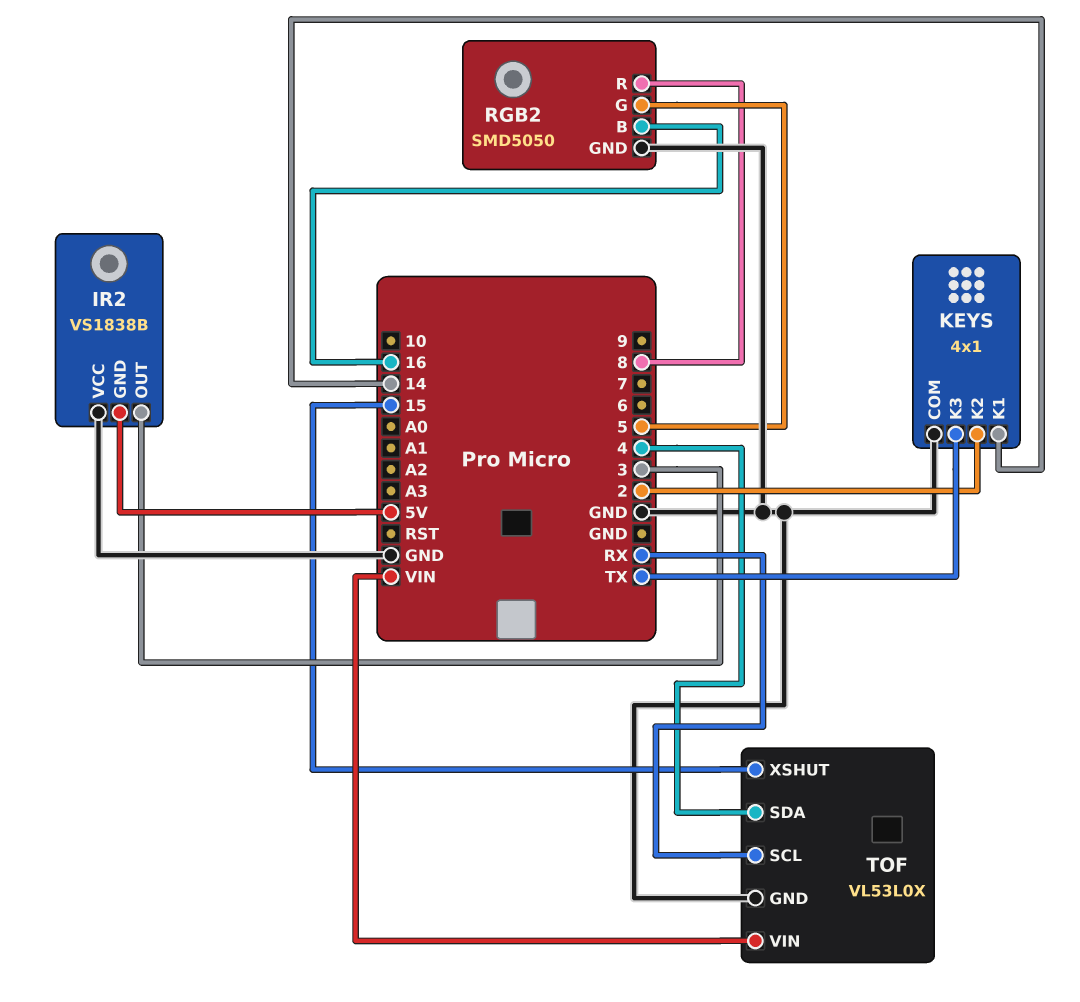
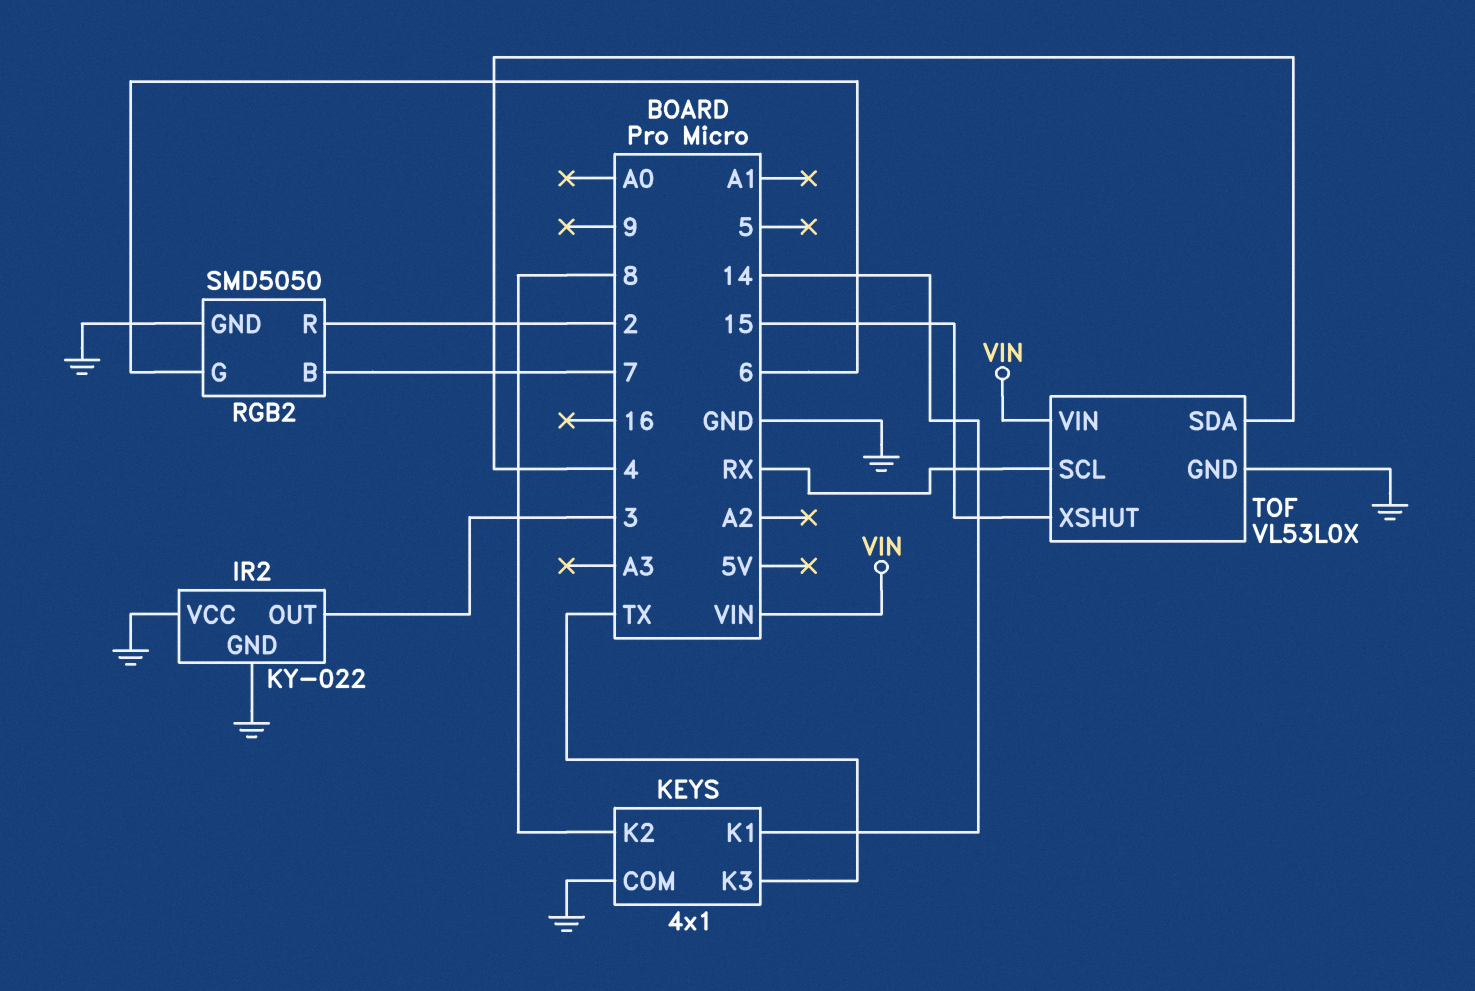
IR2: VS1838B -> KY-022
IR2 pin GND: 5V -> GND
KEYS pin K2: 2 -> 8
RGB2 pin B: 16 -> 7
RGB2 pin G: 5 -> 6
RGB2 pin R: 8 -> 2

